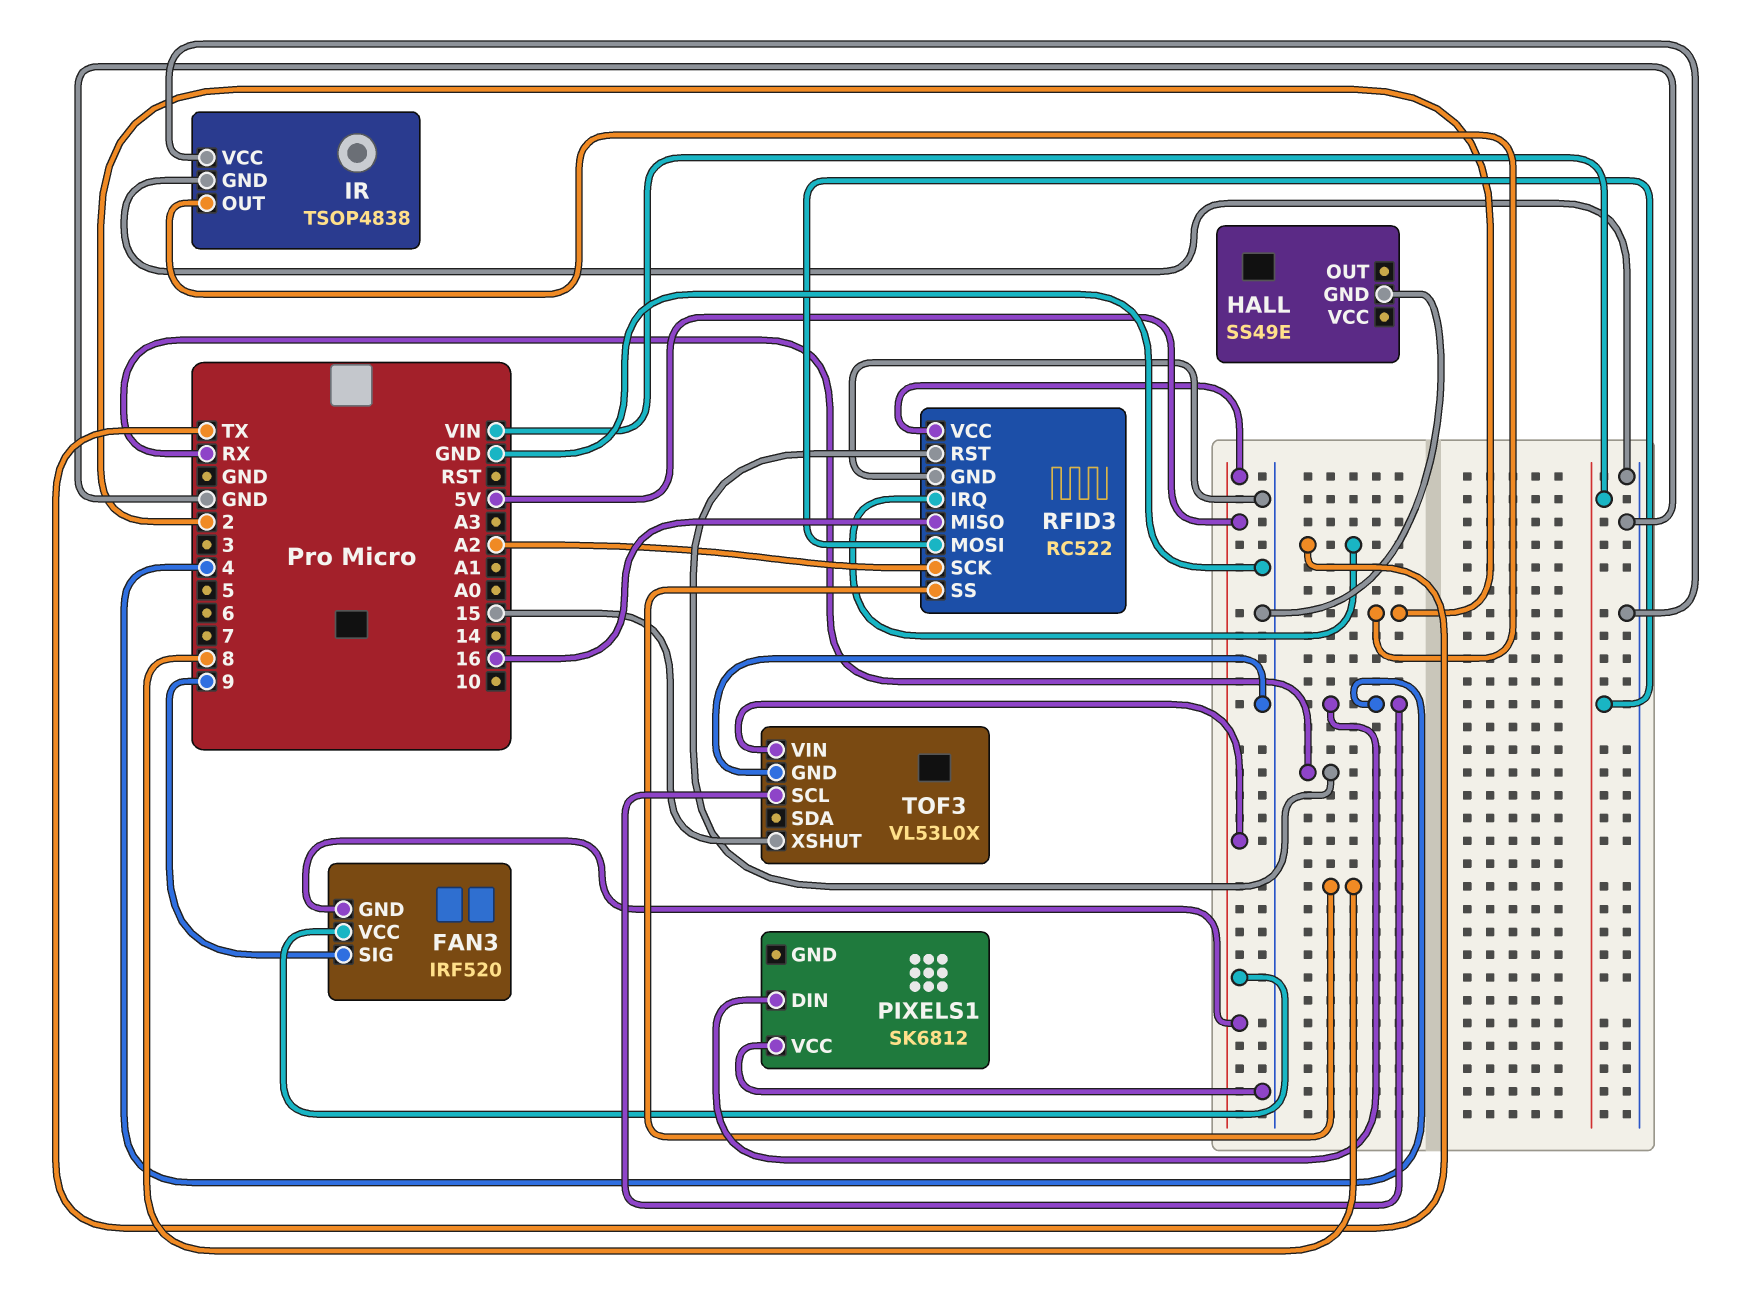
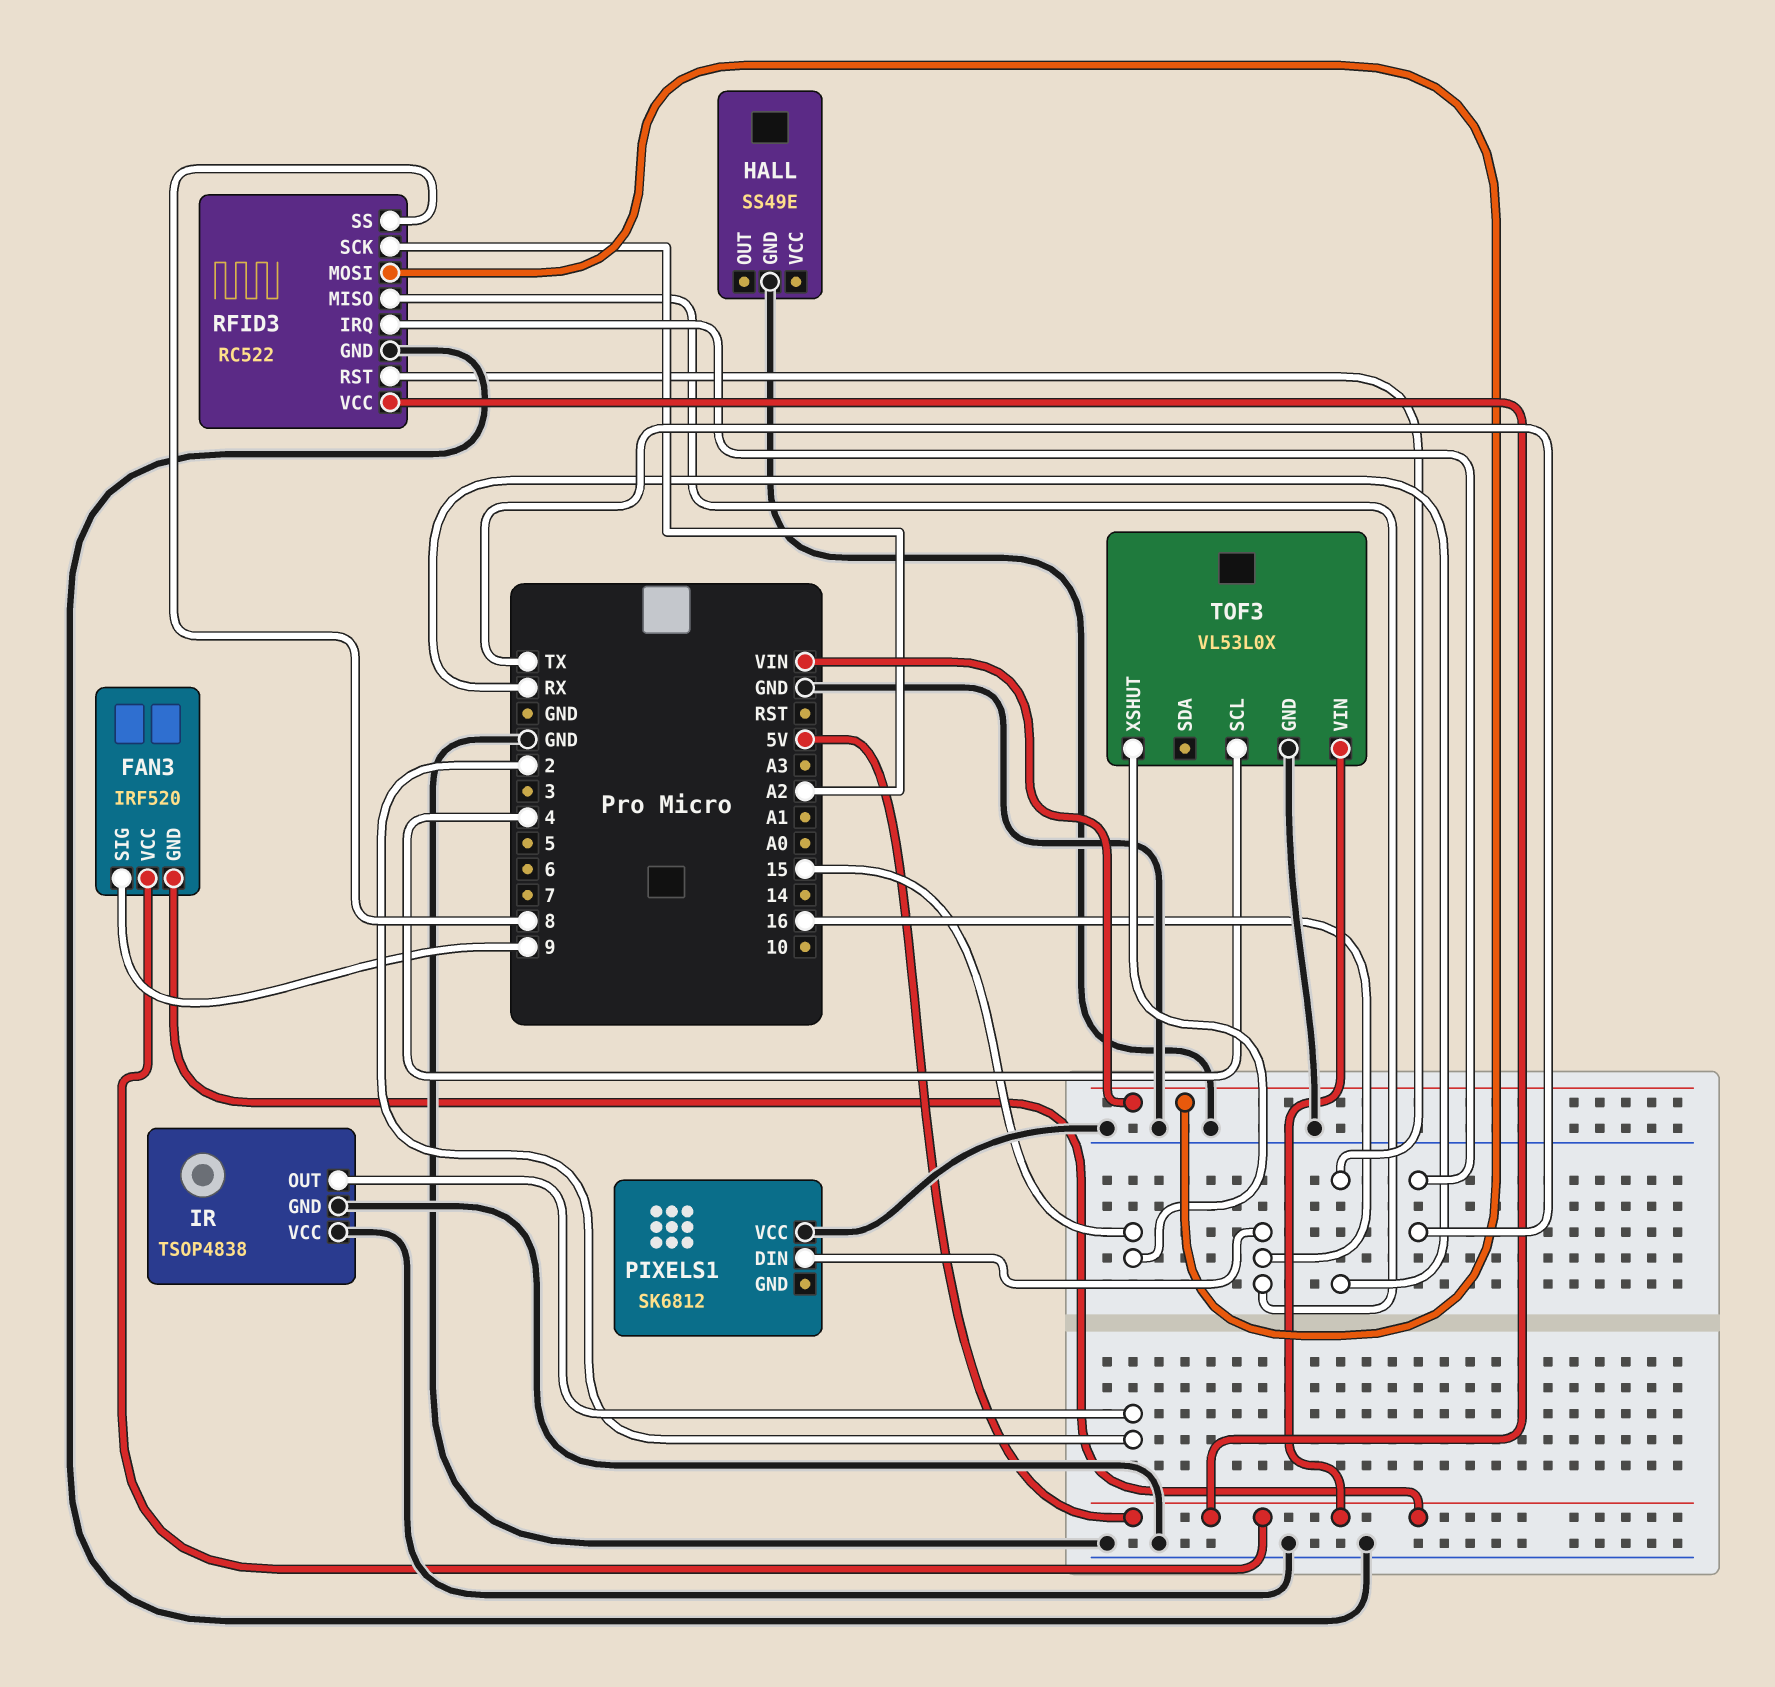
PIXELS1 pin DIN: 4 -> 16

